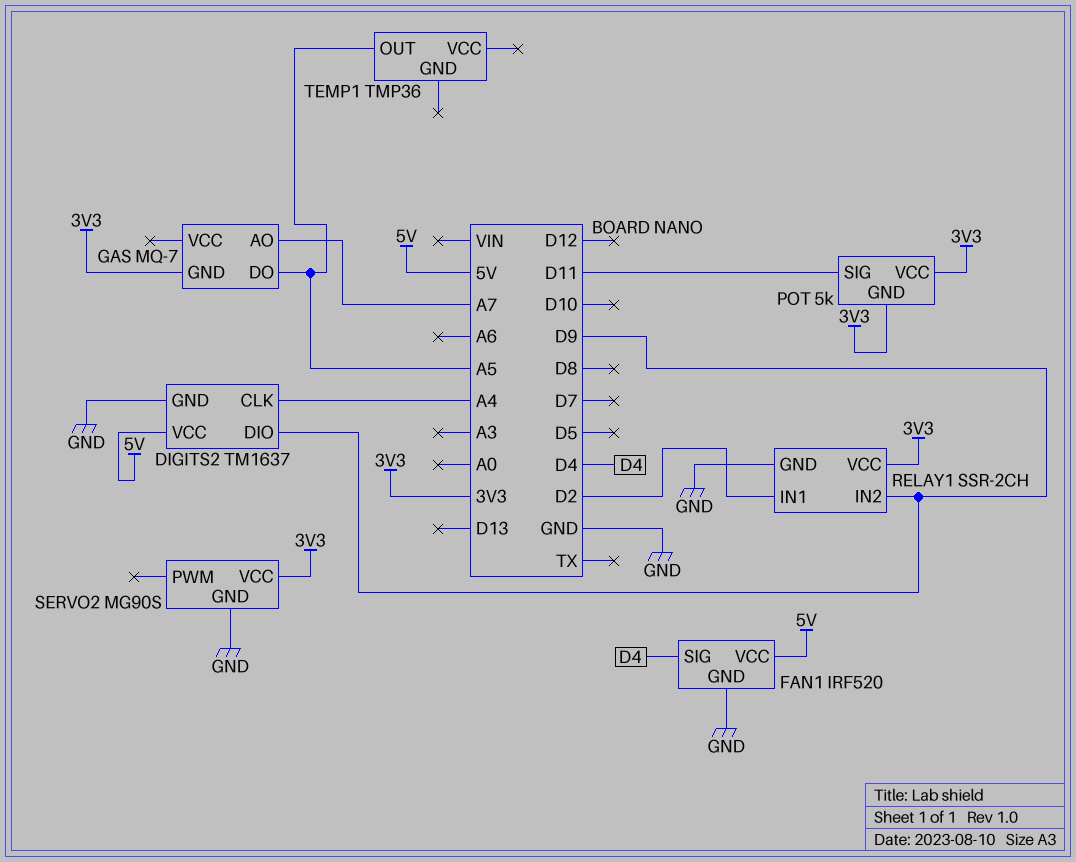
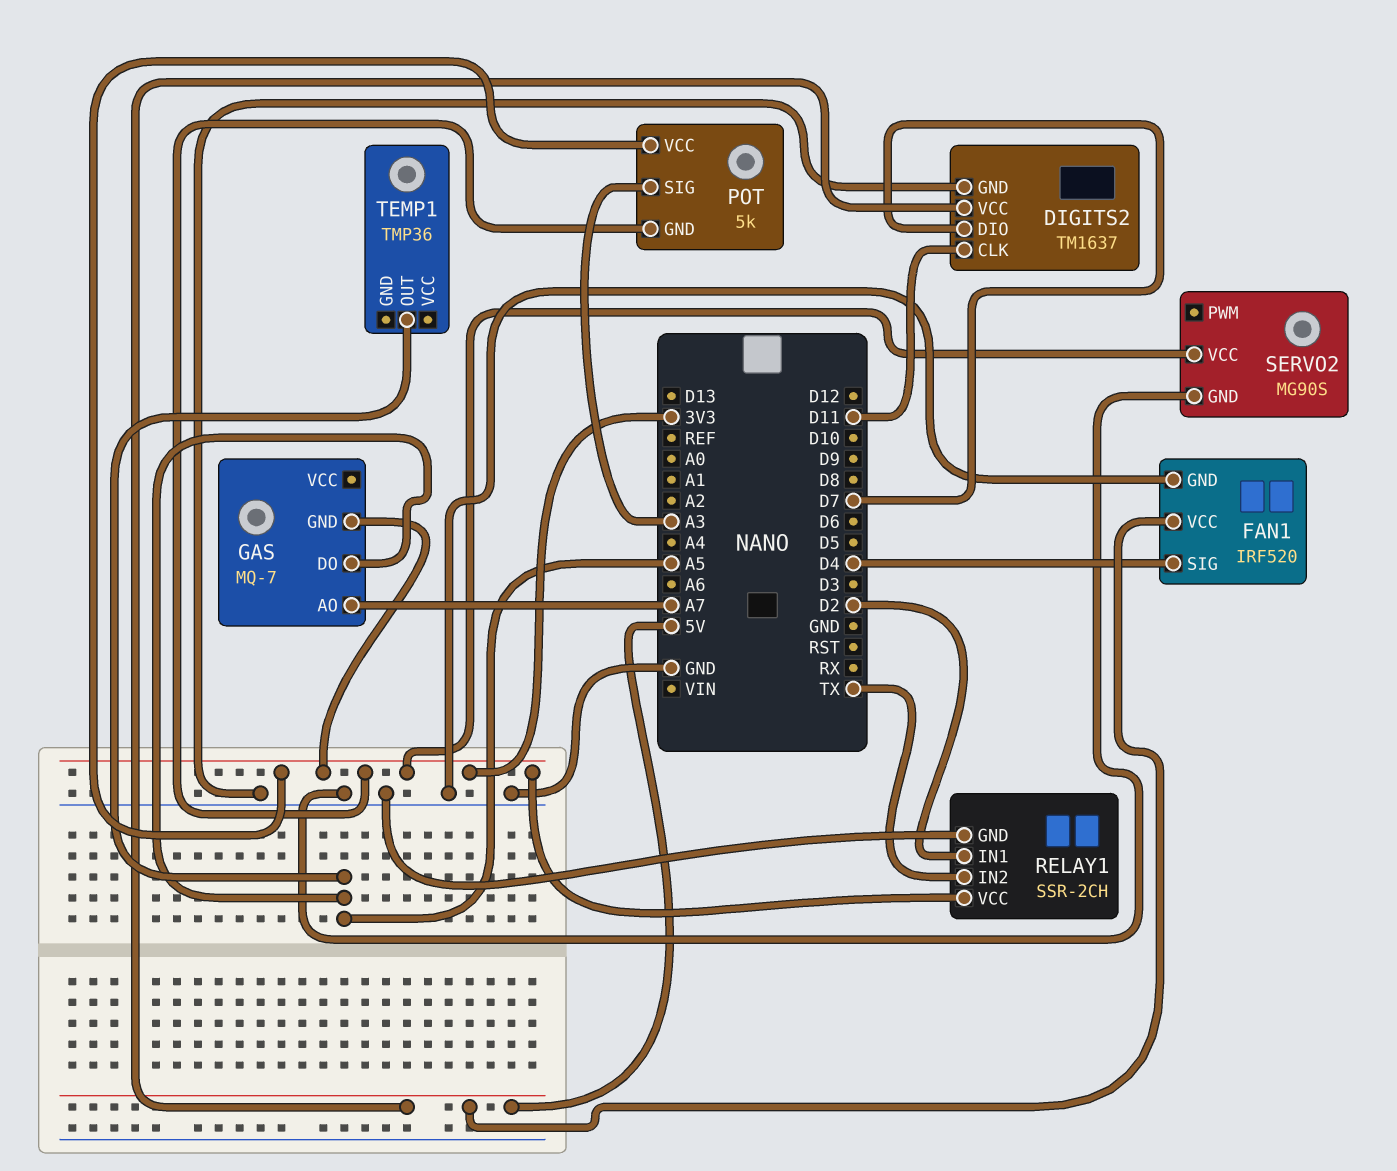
DIGITS2 pin CLK: A4 -> D11
DIGITS2 pin DIO: D9 -> D7
POT pin SIG: D11 -> A3
RELAY1 pin IN2: D9 -> TX

